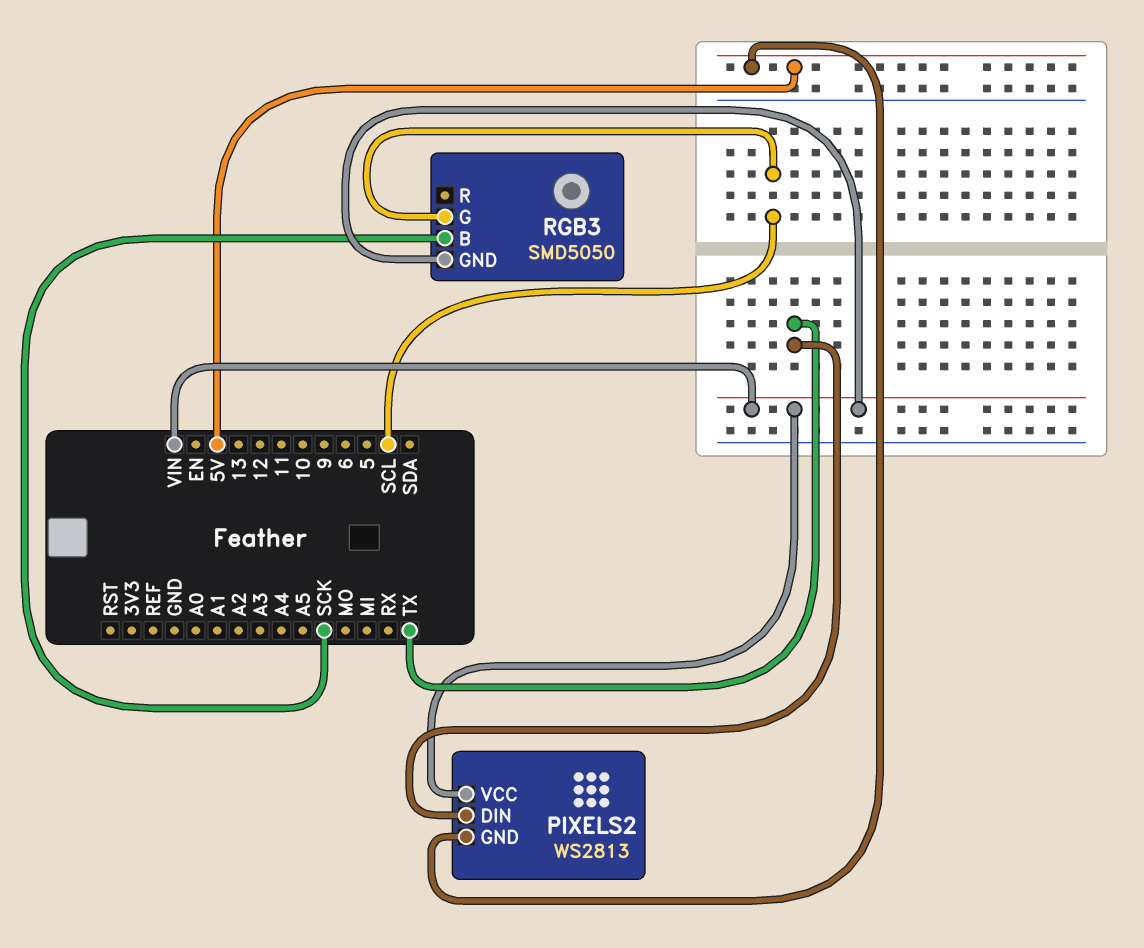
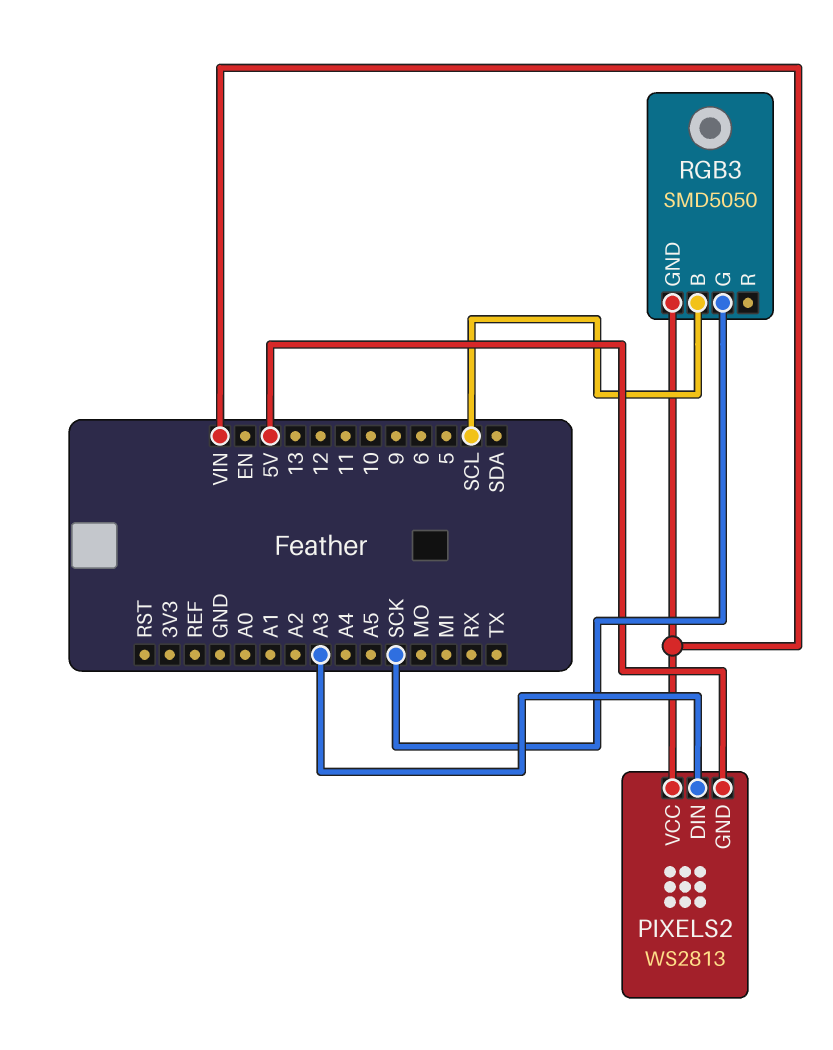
PIXELS2 pin DIN: TX -> A3
RGB3 pin B: SCK -> SCL
RGB3 pin G: SCL -> SCK

